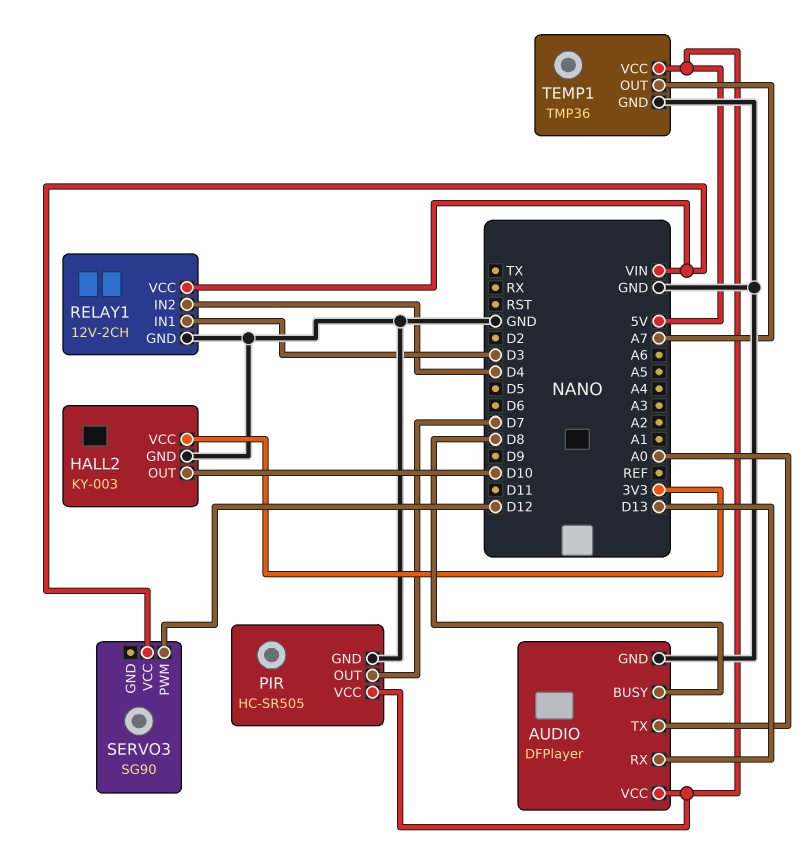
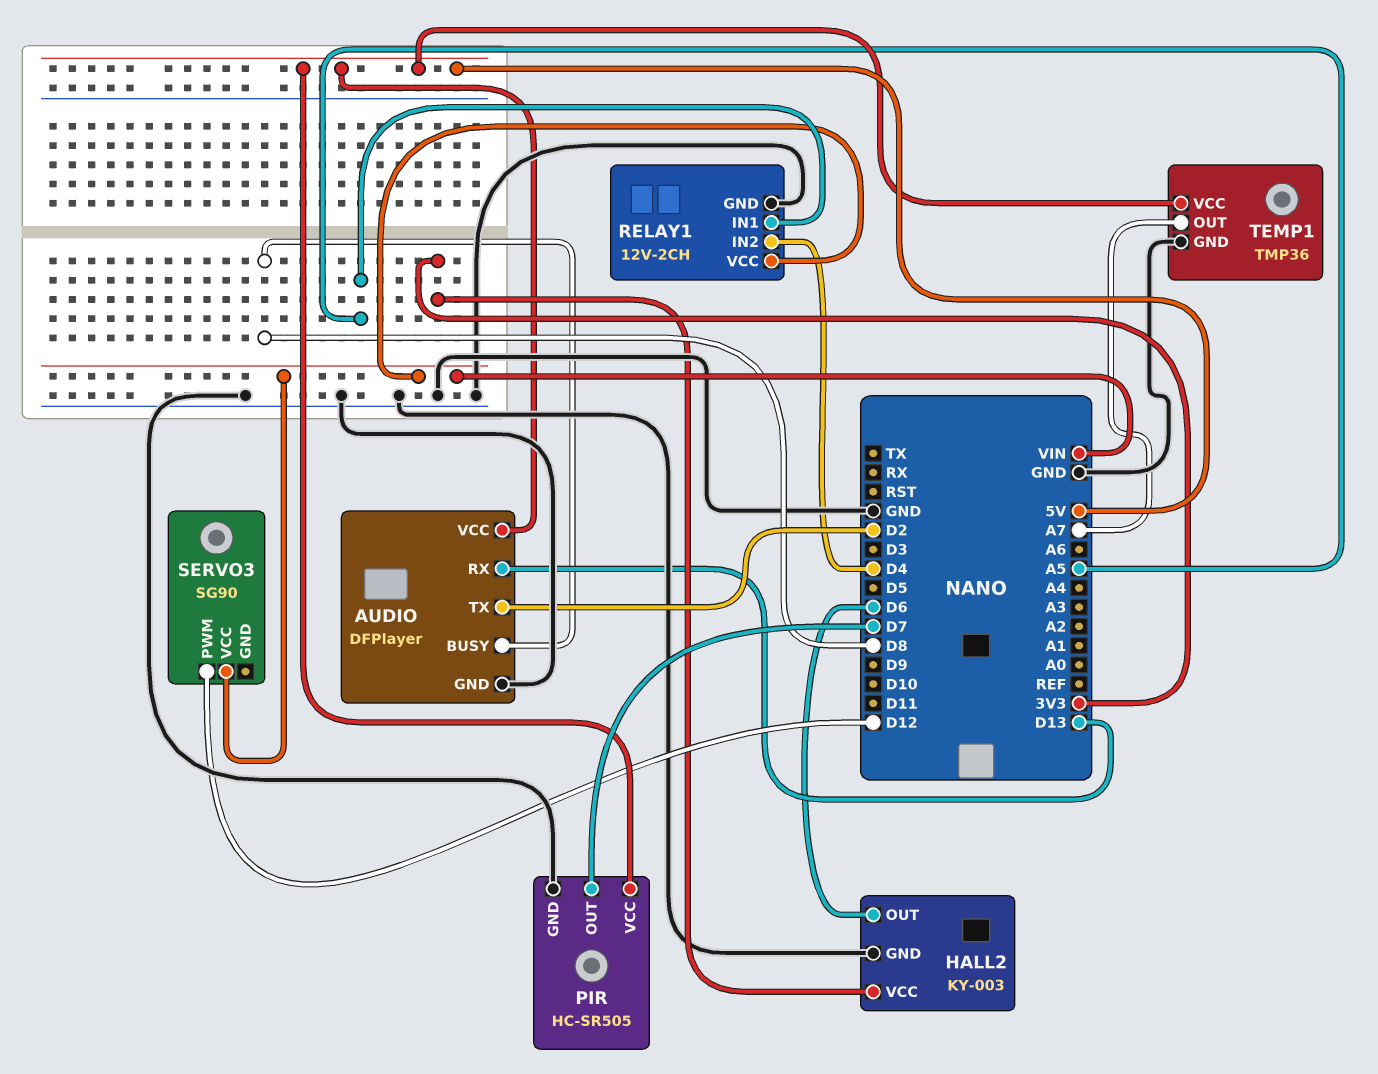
AUDIO pin TX: A0 -> D2
HALL2 pin OUT: D10 -> D6
RELAY1 pin IN1: D3 -> A5

